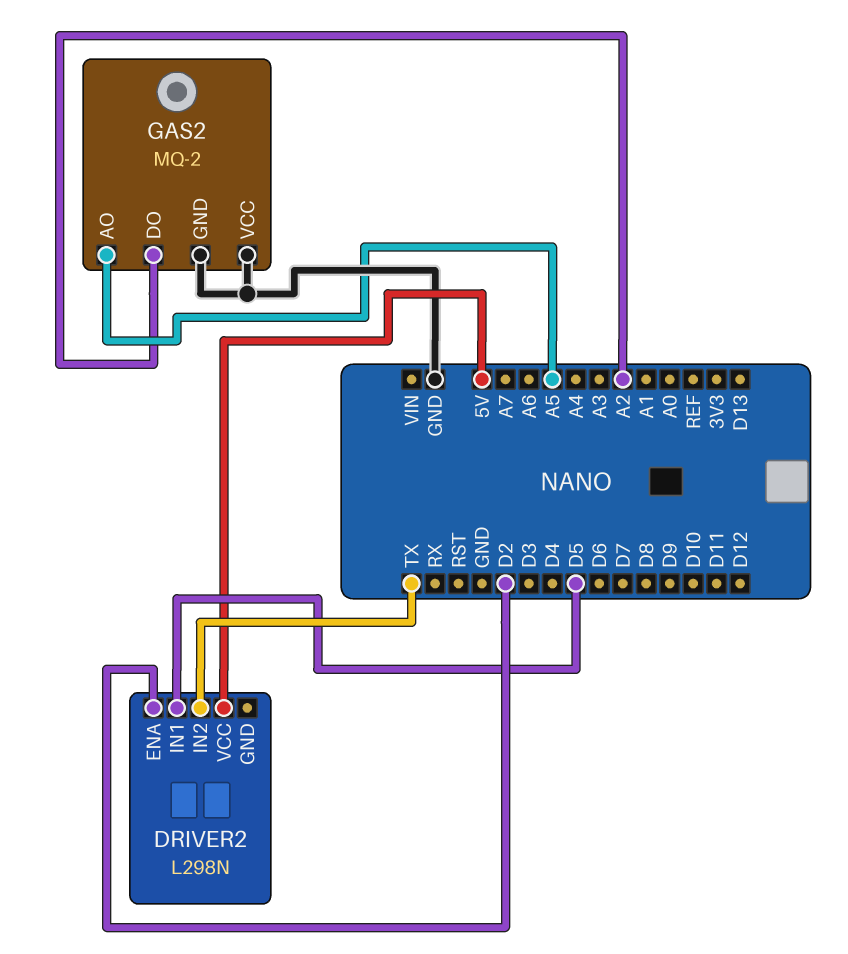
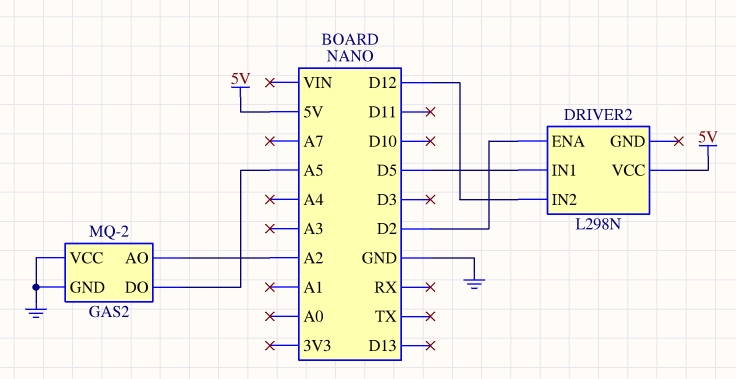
DRIVER2 pin IN2: TX -> D12
GAS2 pin AO: A5 -> A2
GAS2 pin DO: A2 -> A5

